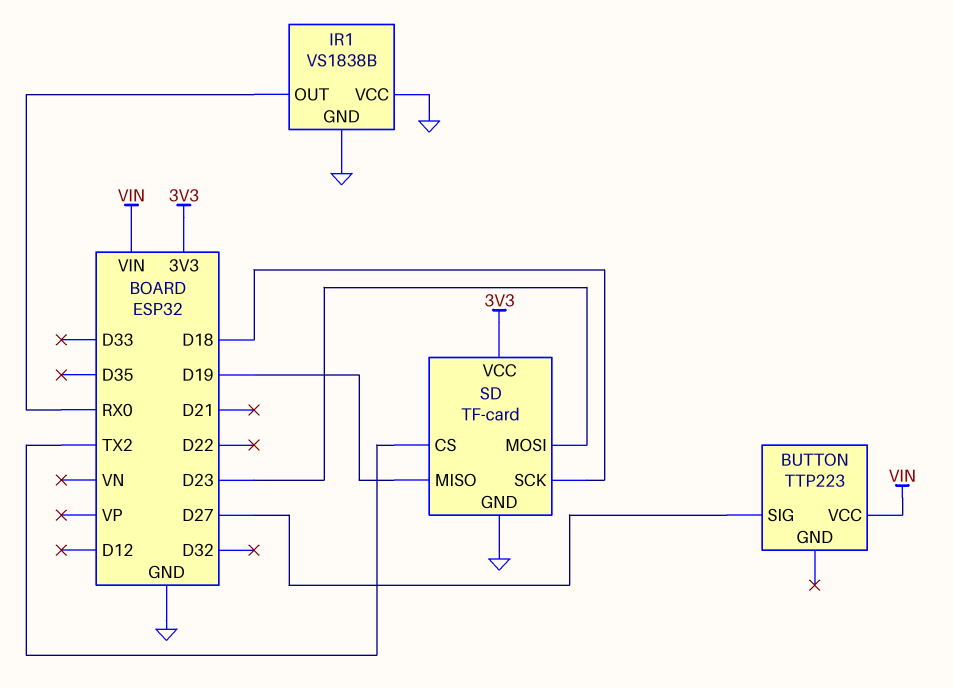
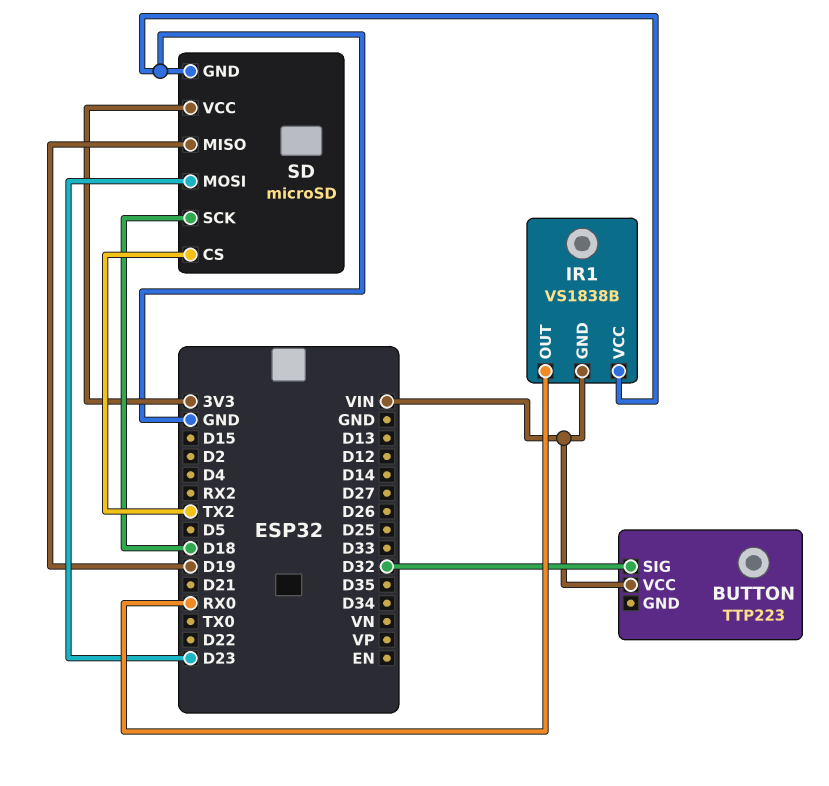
BUTTON pin SIG: D27 -> D32
IR1 pin GND: GND -> VIN
SD: TF-card -> microSD

